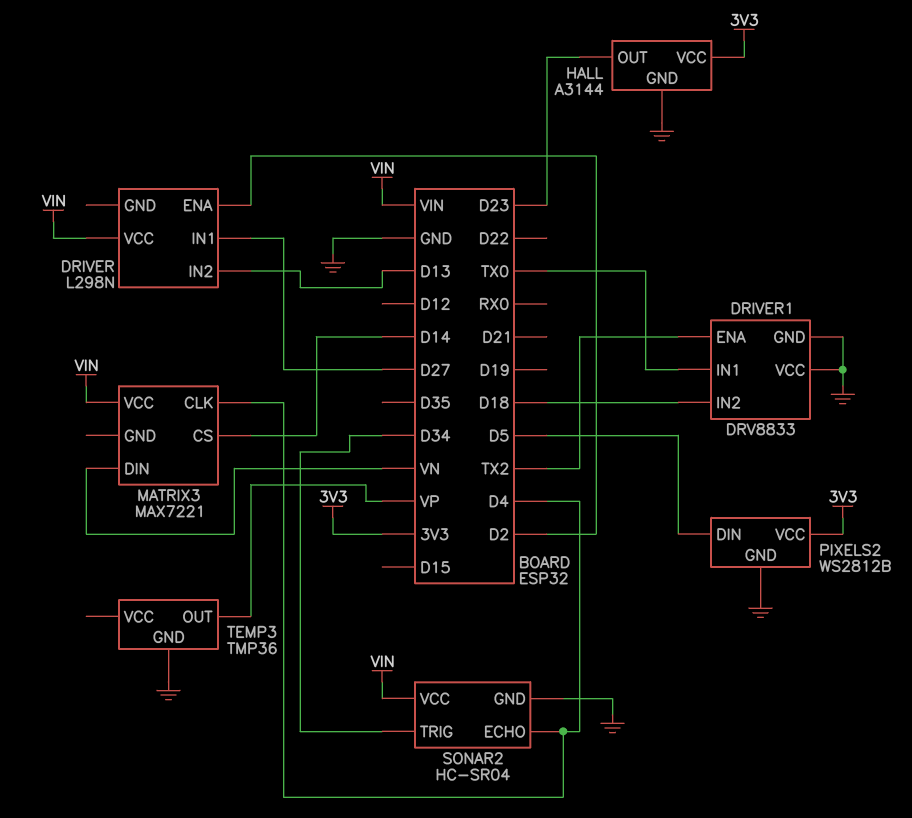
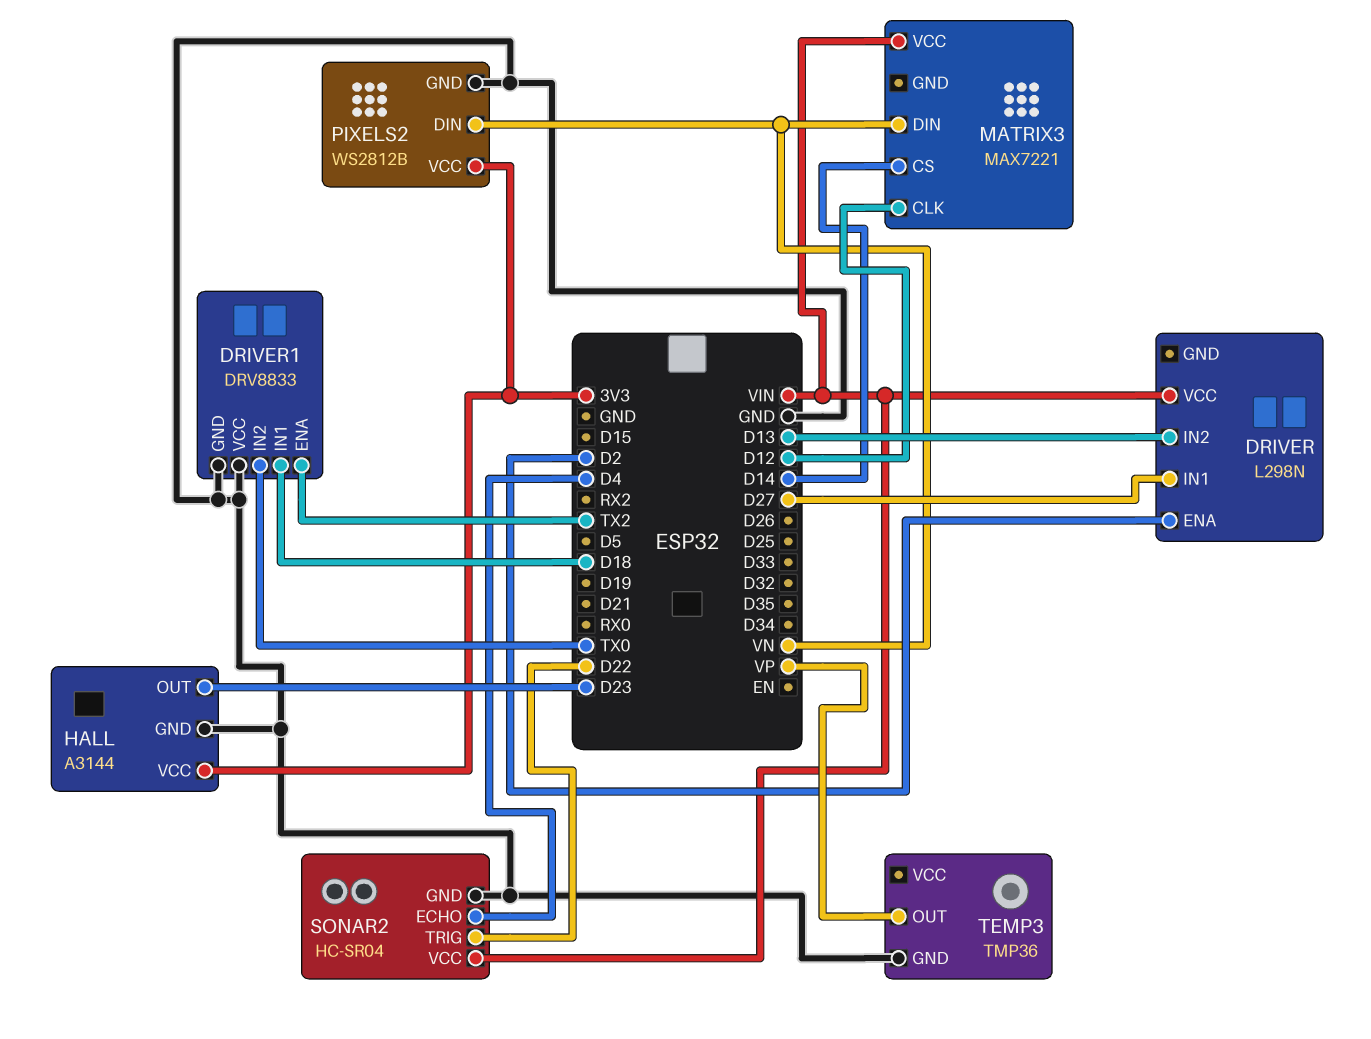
DRIVER1 pin IN1: TX0 -> D18
DRIVER1 pin IN2: D18 -> TX0
MATRIX3 pin CLK: D4 -> D12
PIXELS2 pin DIN: D5 -> VN
SONAR2 pin TRIG: D34 -> D22

